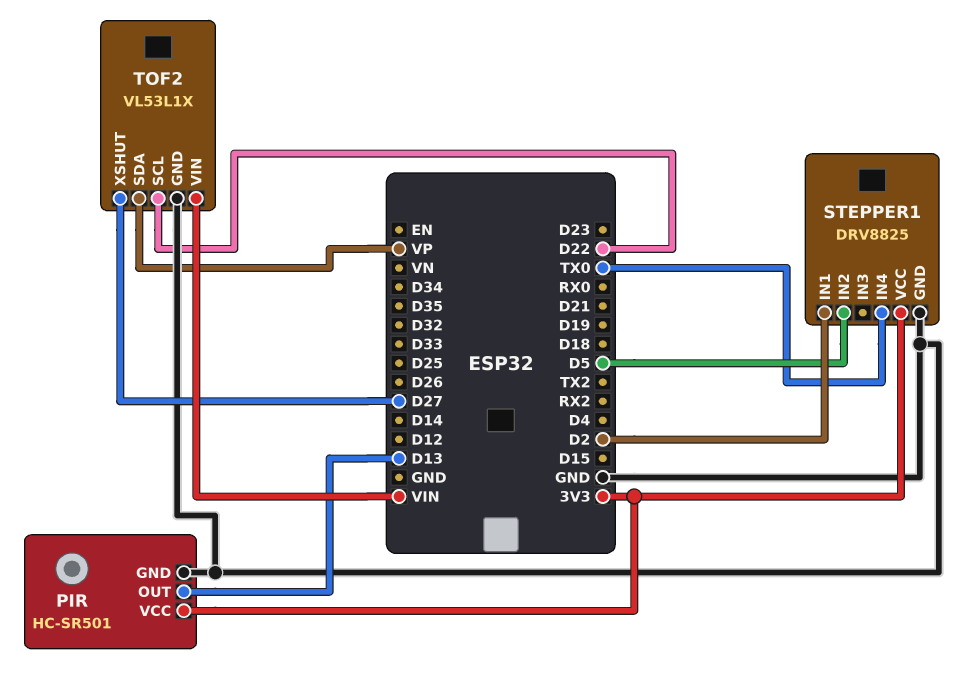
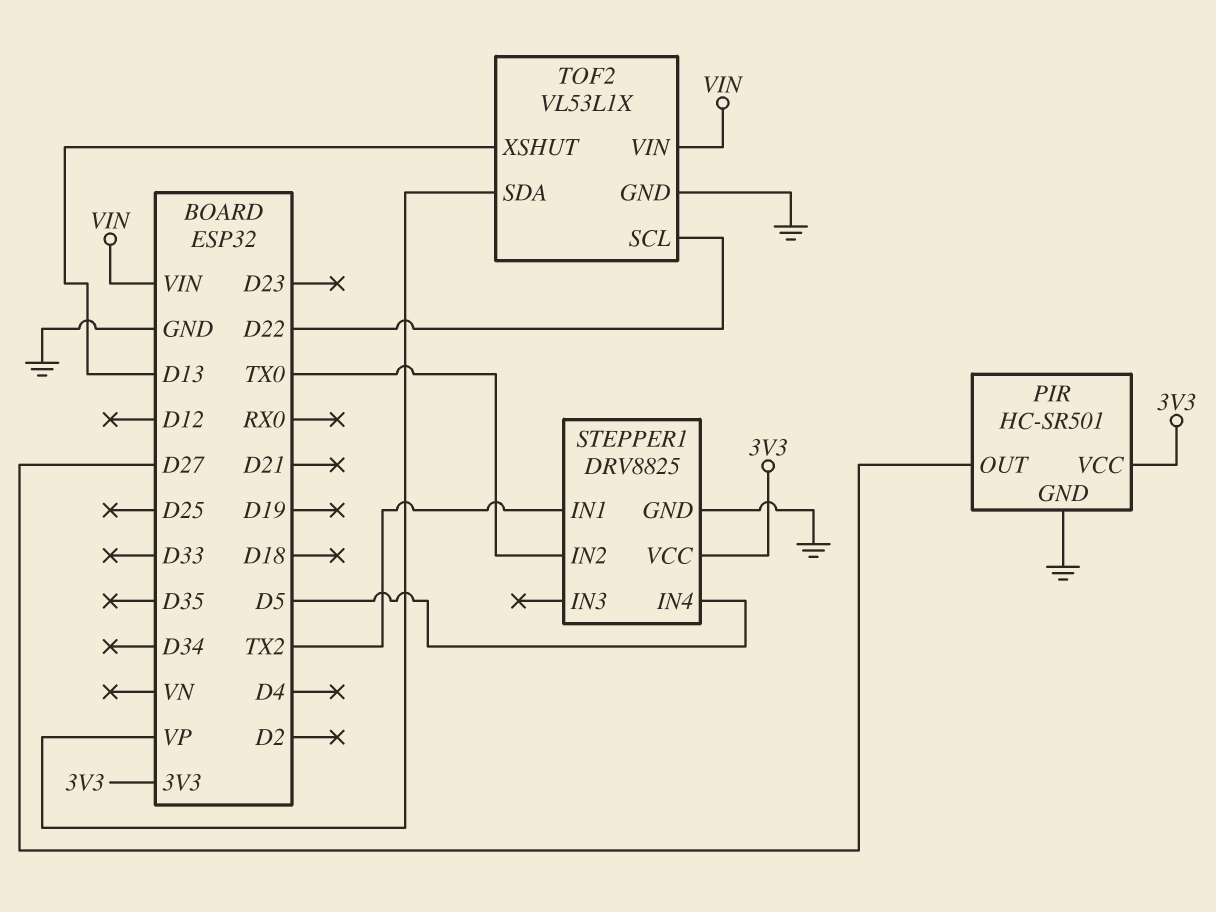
PIR pin OUT: D13 -> D27
STEPPER1 pin IN1: D2 -> TX2
STEPPER1 pin IN2: D5 -> TX0
STEPPER1 pin IN4: TX0 -> D5
TOF2 pin XSHUT: D27 -> D13

